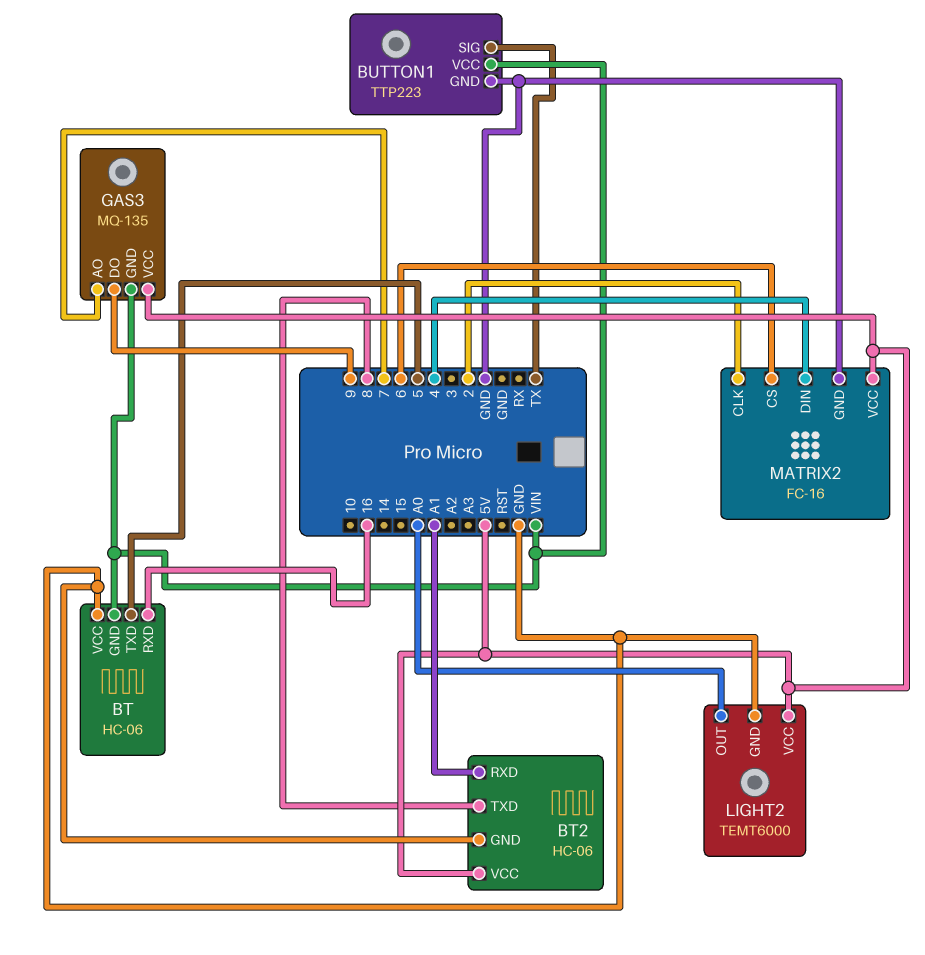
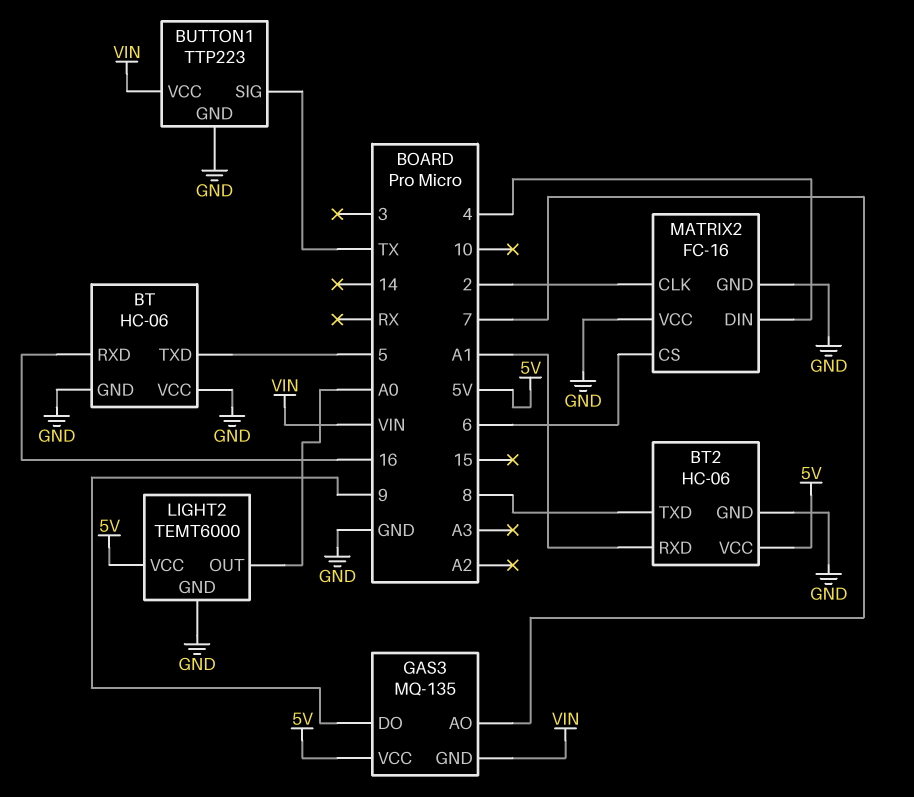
BT pin GND: VIN -> GND
MATRIX2 pin VCC: 5V -> GND

